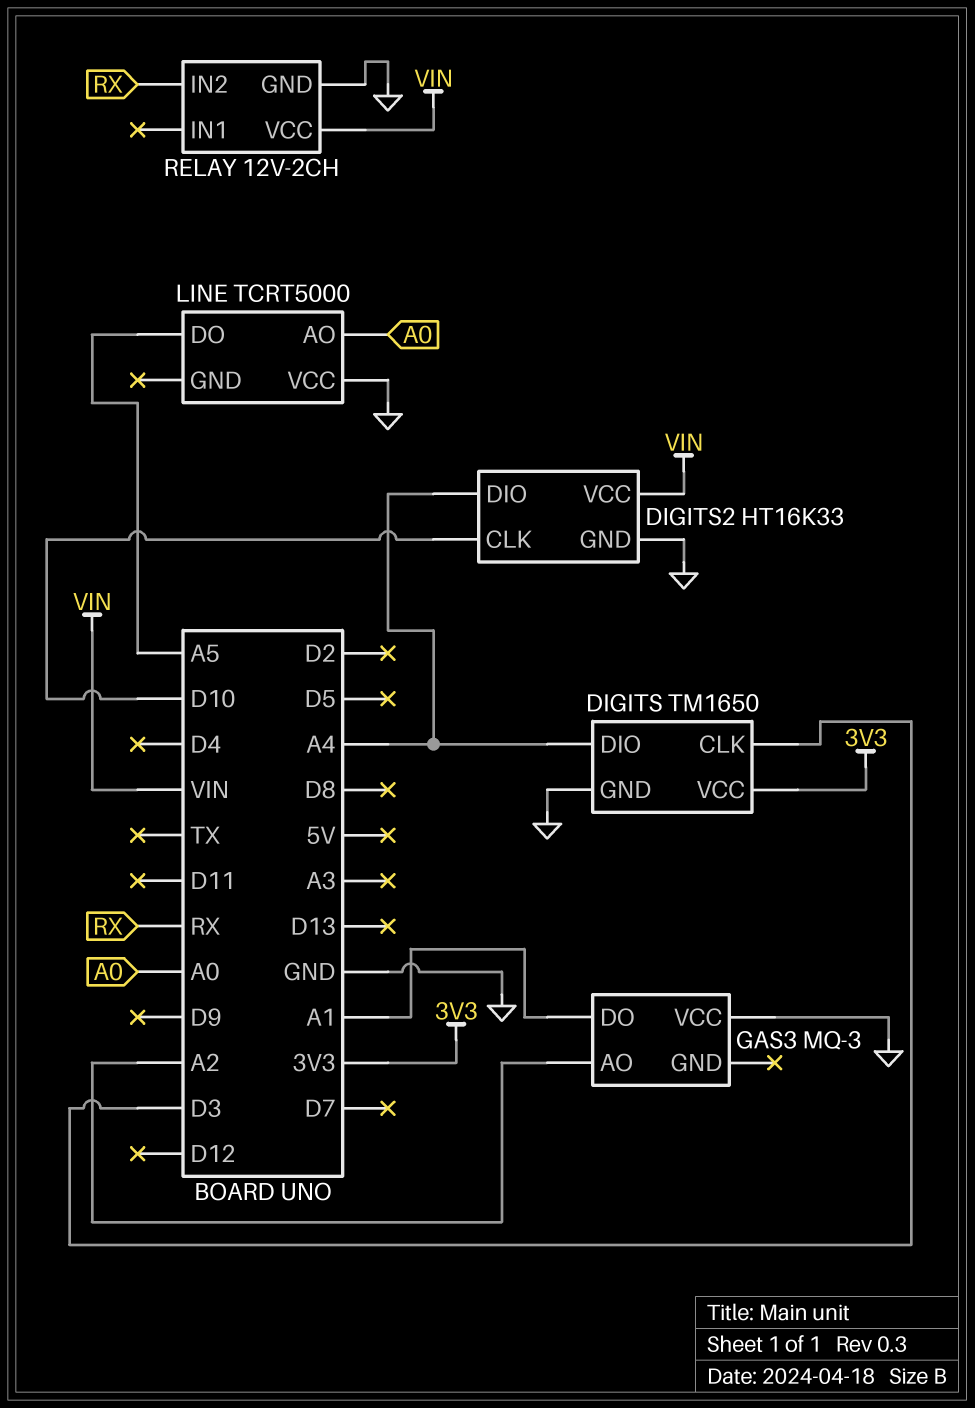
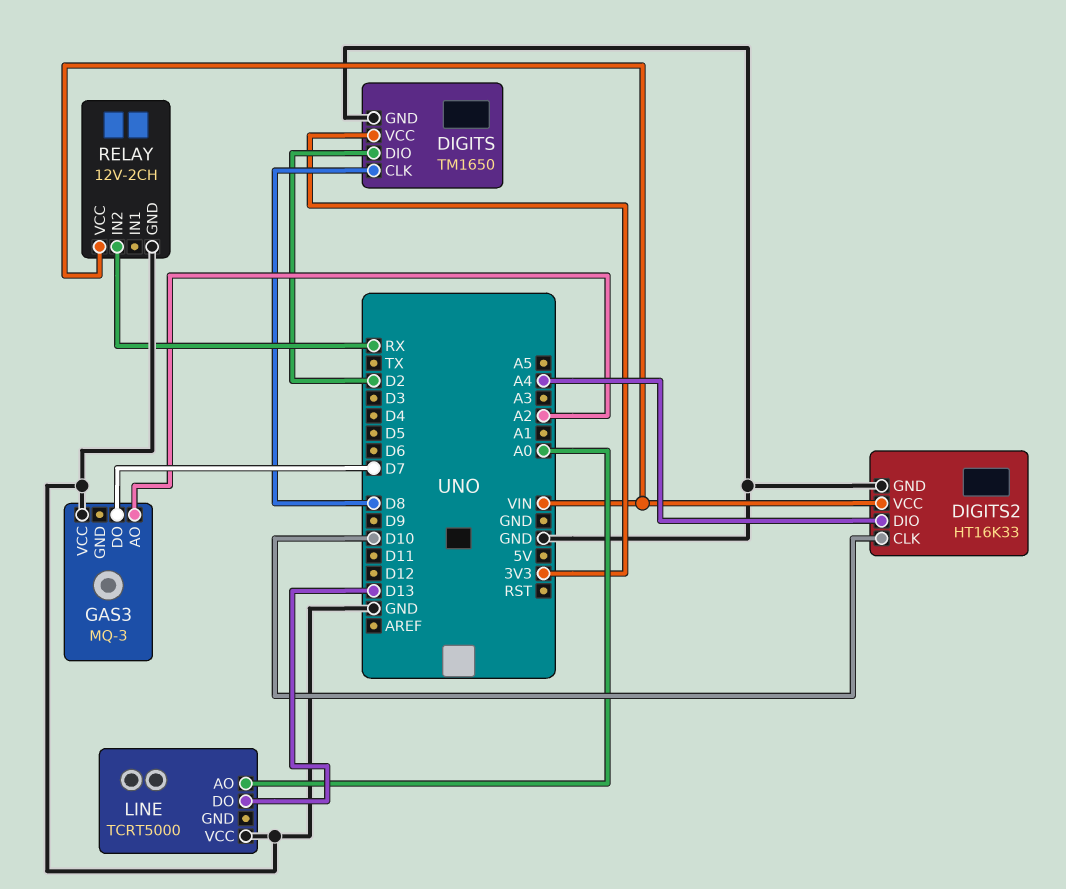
DIGITS pin CLK: D3 -> D8
DIGITS pin DIO: A4 -> D2
GAS3 pin DO: A1 -> D7
LINE pin DO: A5 -> D13

